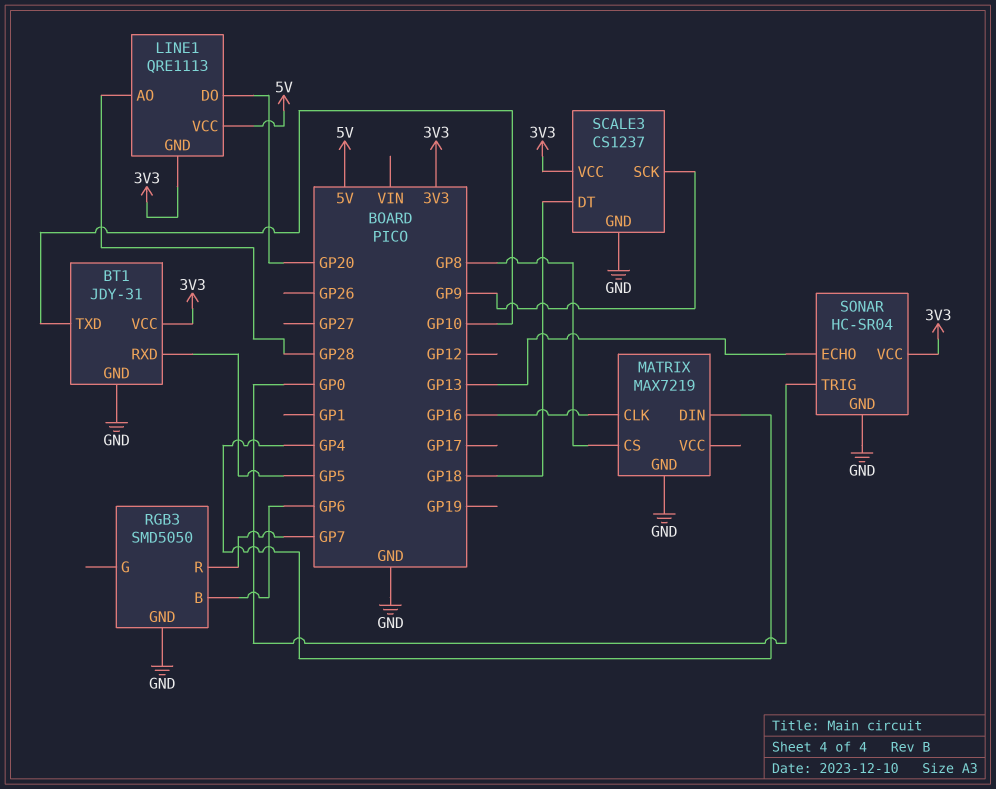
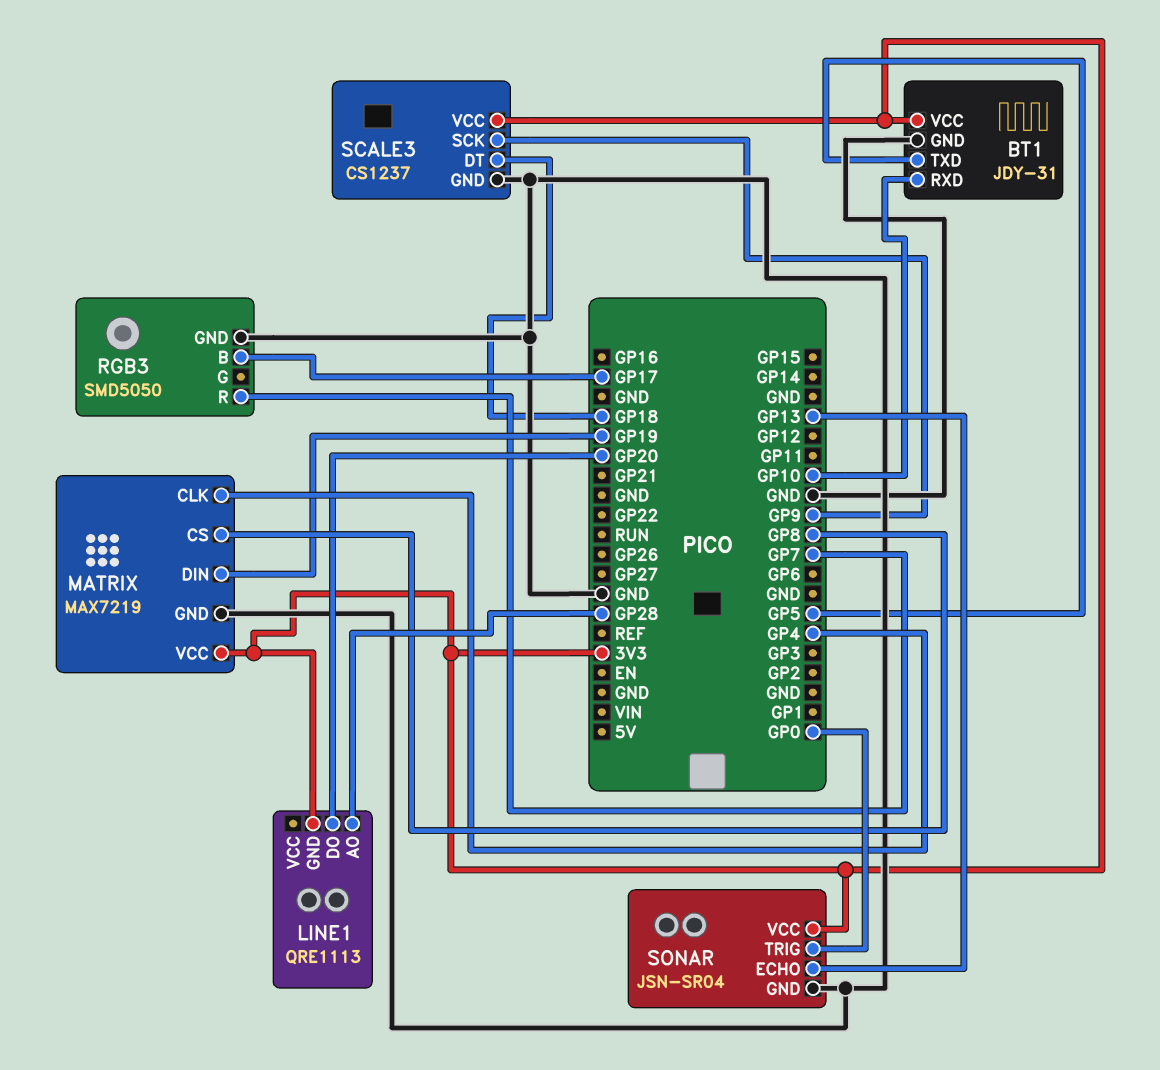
BT1 pin RXD: GP5 -> GP10
BT1 pin TXD: GP10 -> GP5
LINE1 pin VCC: 5V -> none
MATRIX pin CLK: GP16 -> GP4
MATRIX pin DIN: GP4 -> GP19
MATRIX pin VCC: none -> 3V3
RGB3 pin B: GP6 -> GP17
SONAR: HC-SR04 -> JSN-SR04

